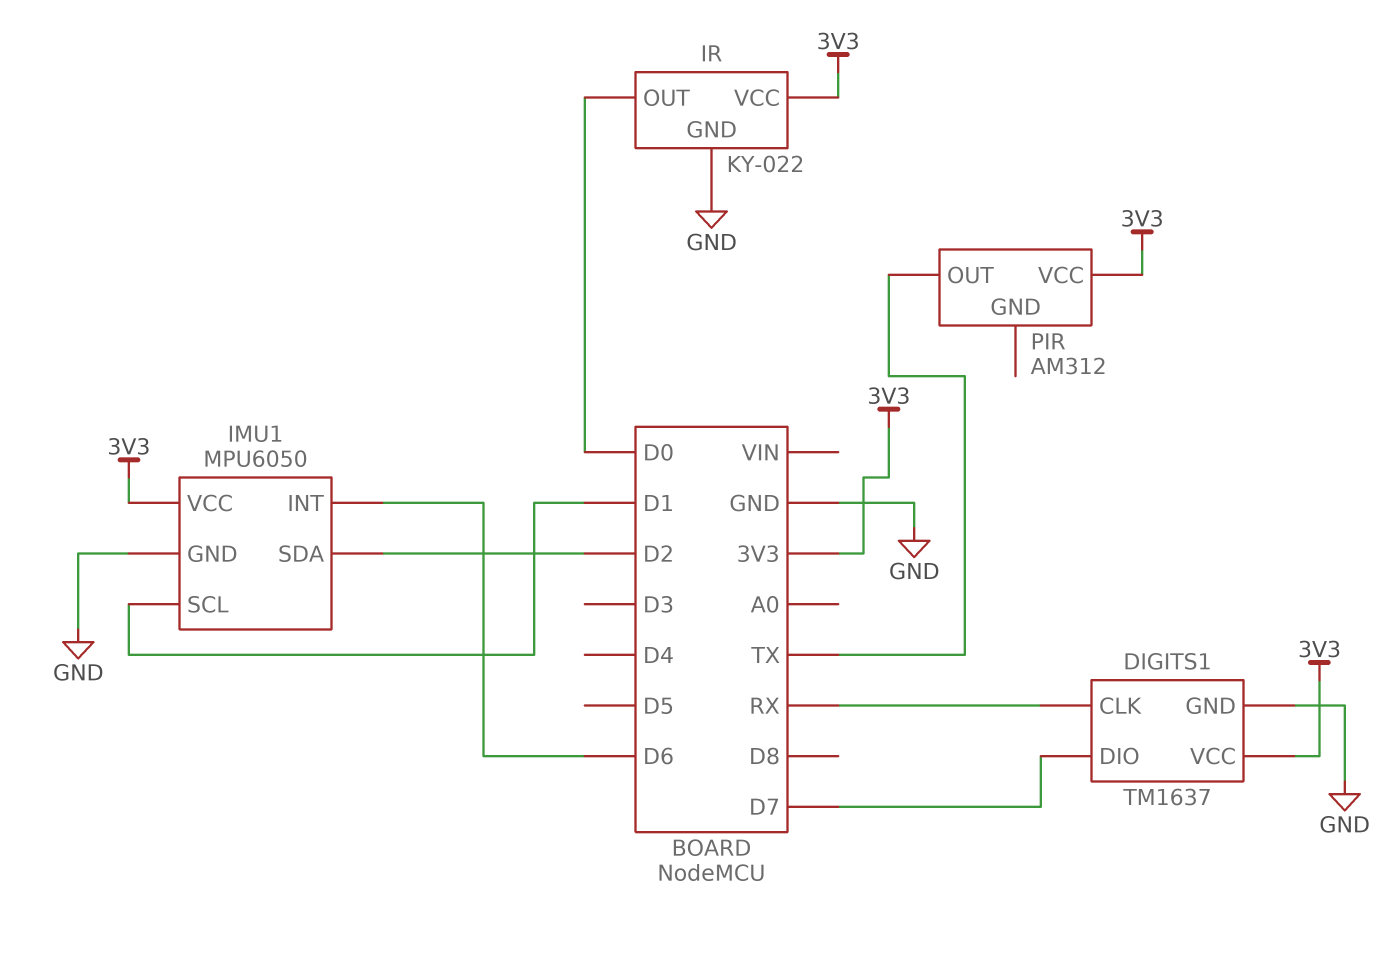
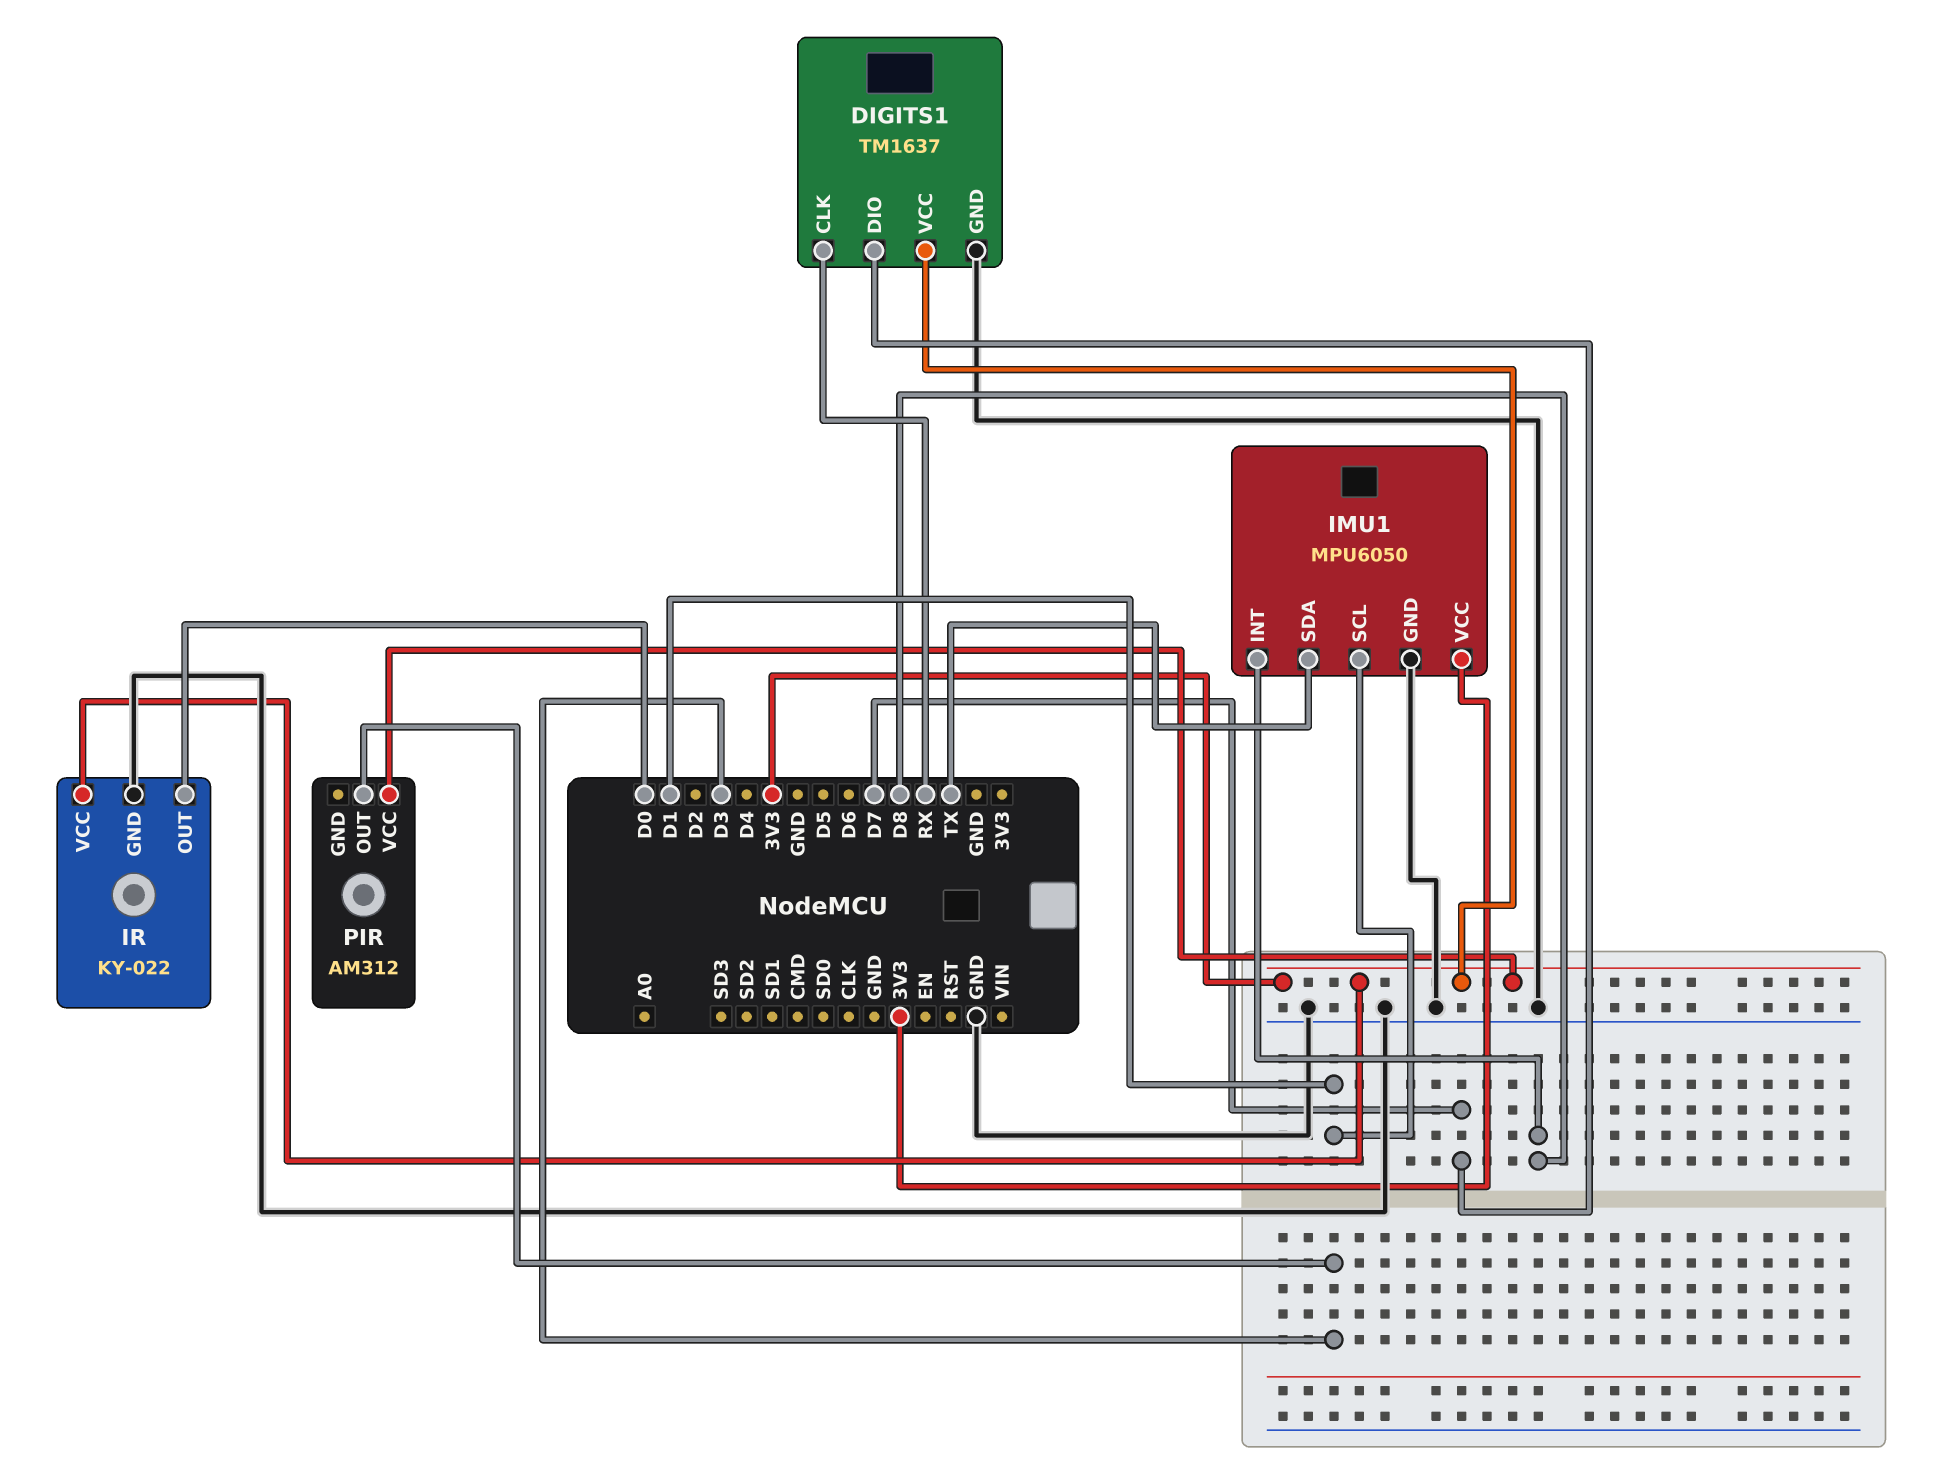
IMU1 pin INT: D6 -> D8
IMU1 pin SDA: D2 -> TX
PIR pin OUT: TX -> D3

